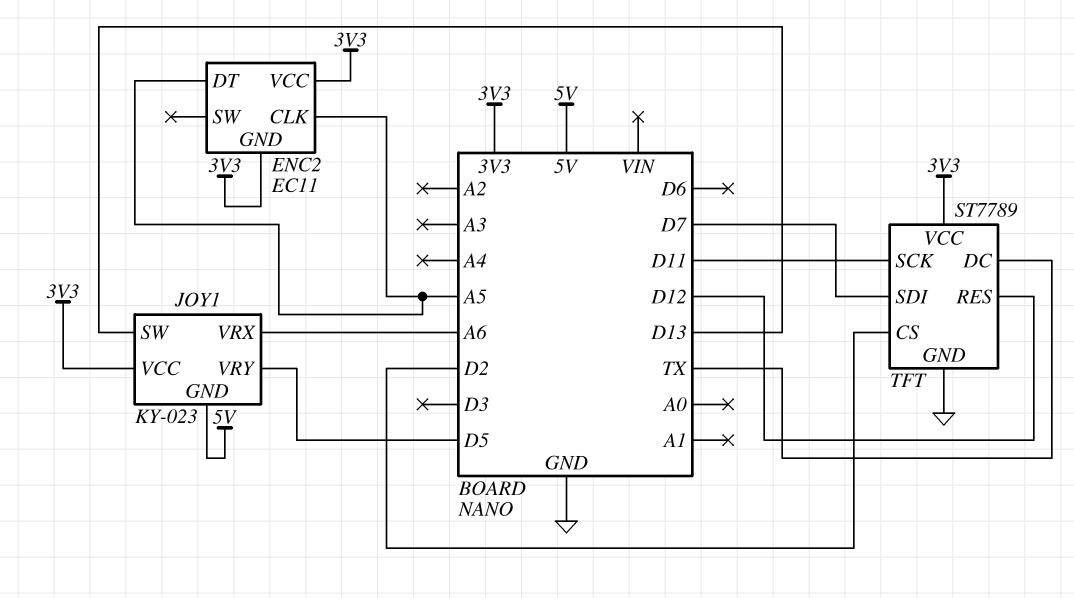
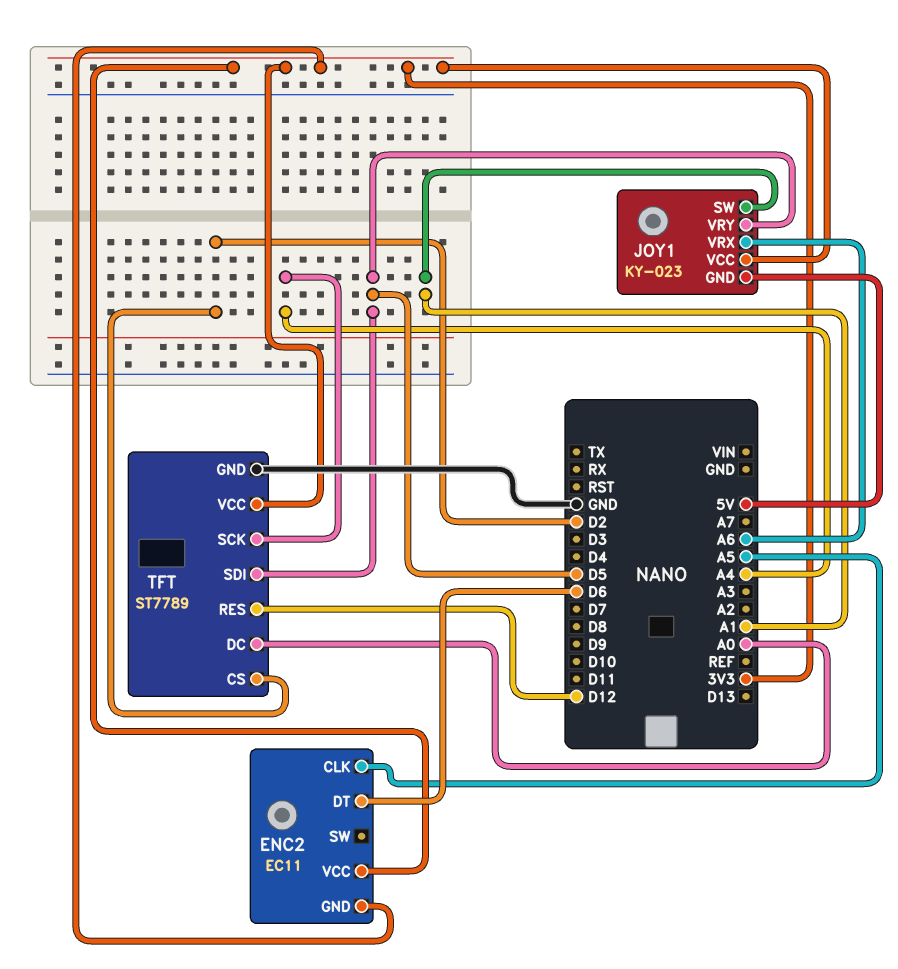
ENC2 pin DT: A5 -> D6
JOY1 pin SW: D13 -> A1
TFT pin DC: TX -> A0
TFT pin SCK: D11 -> A4
TFT pin SDI: D7 -> D5

